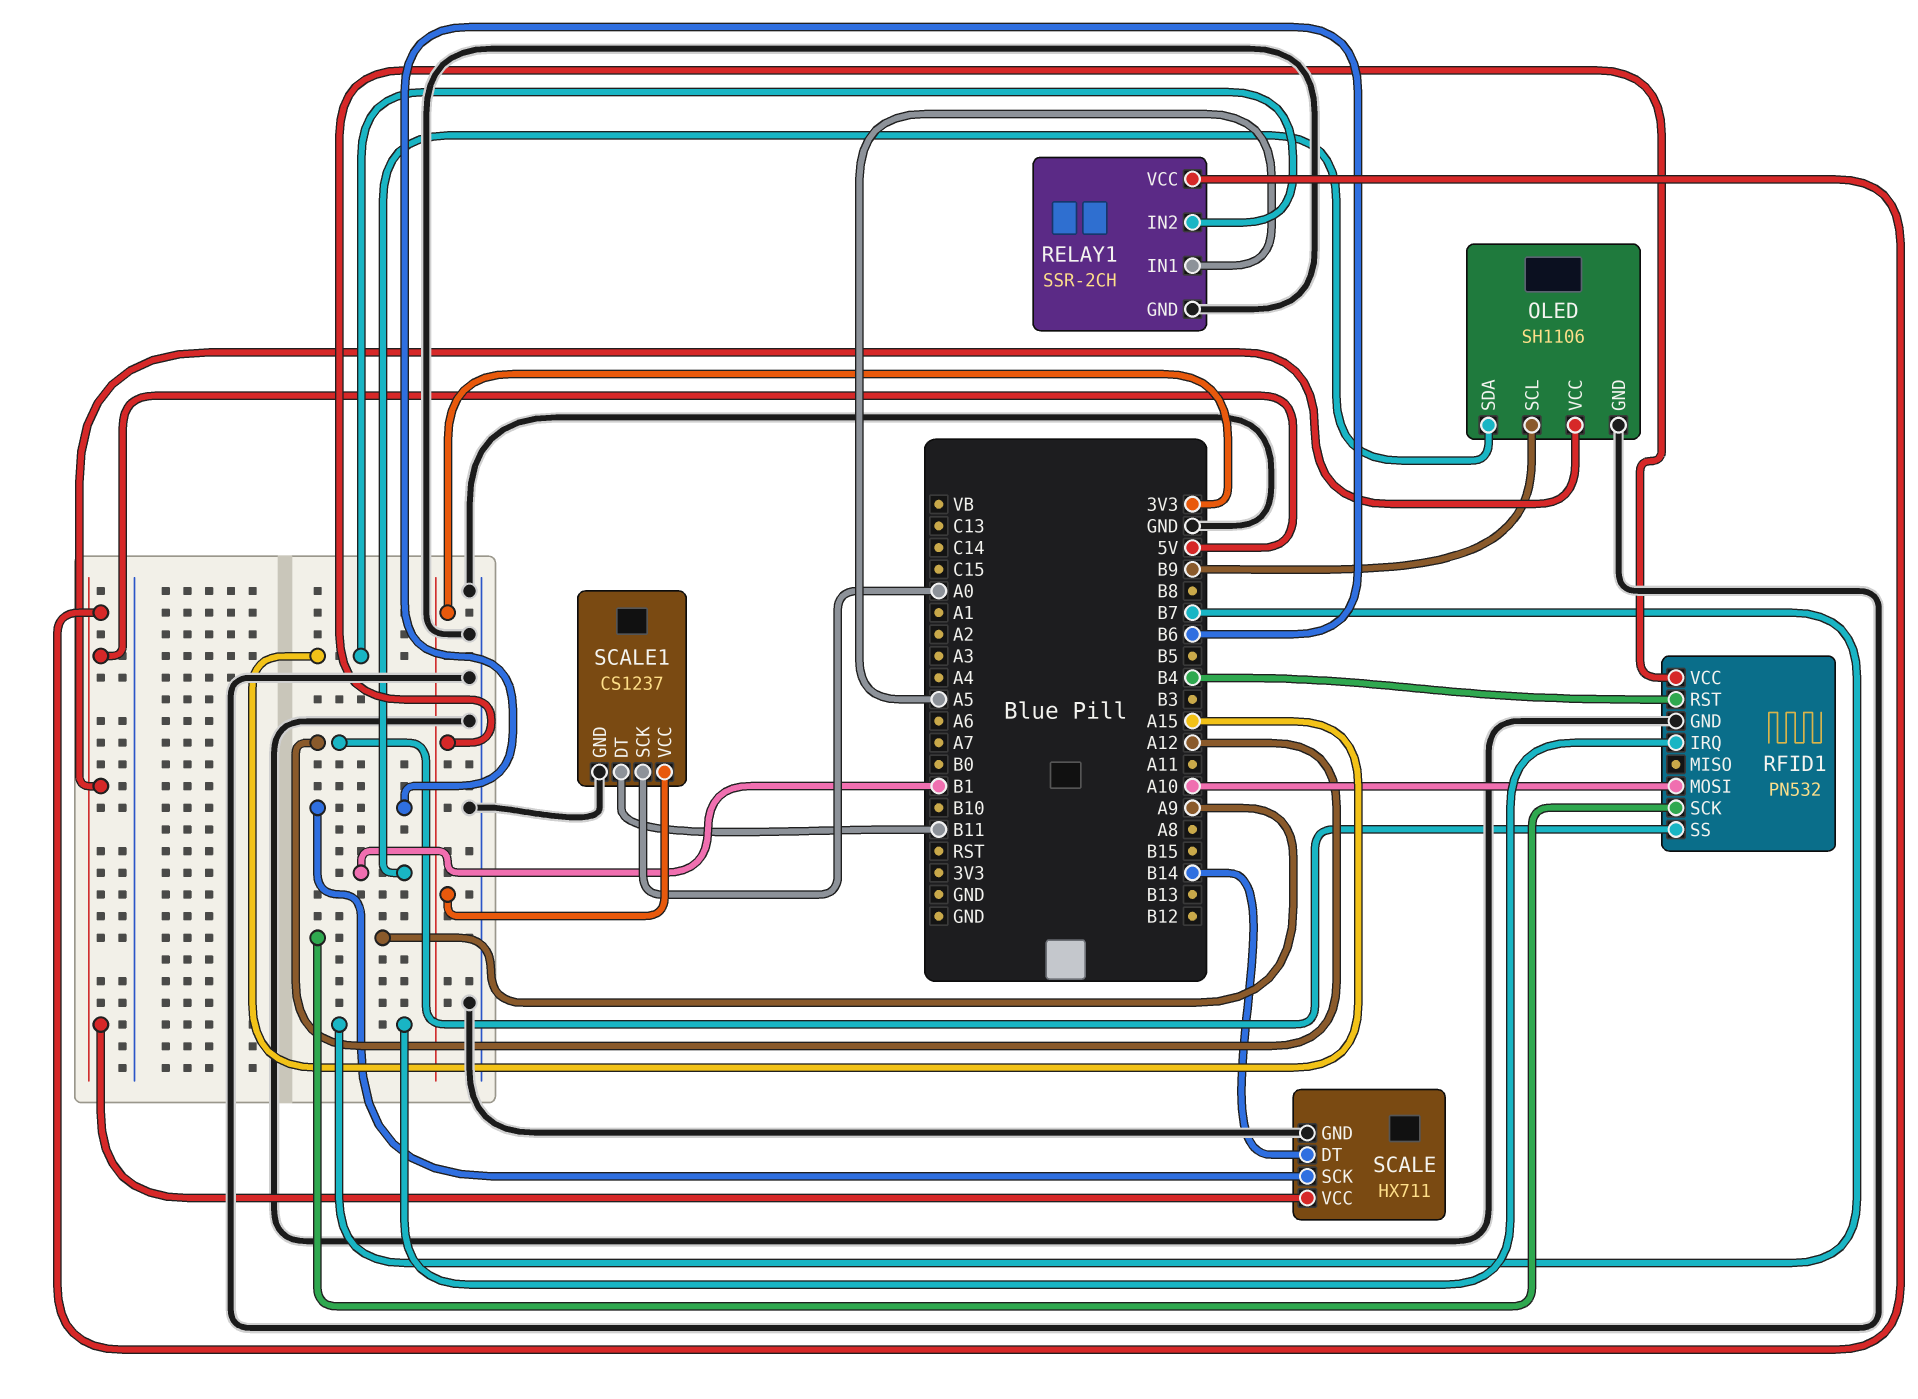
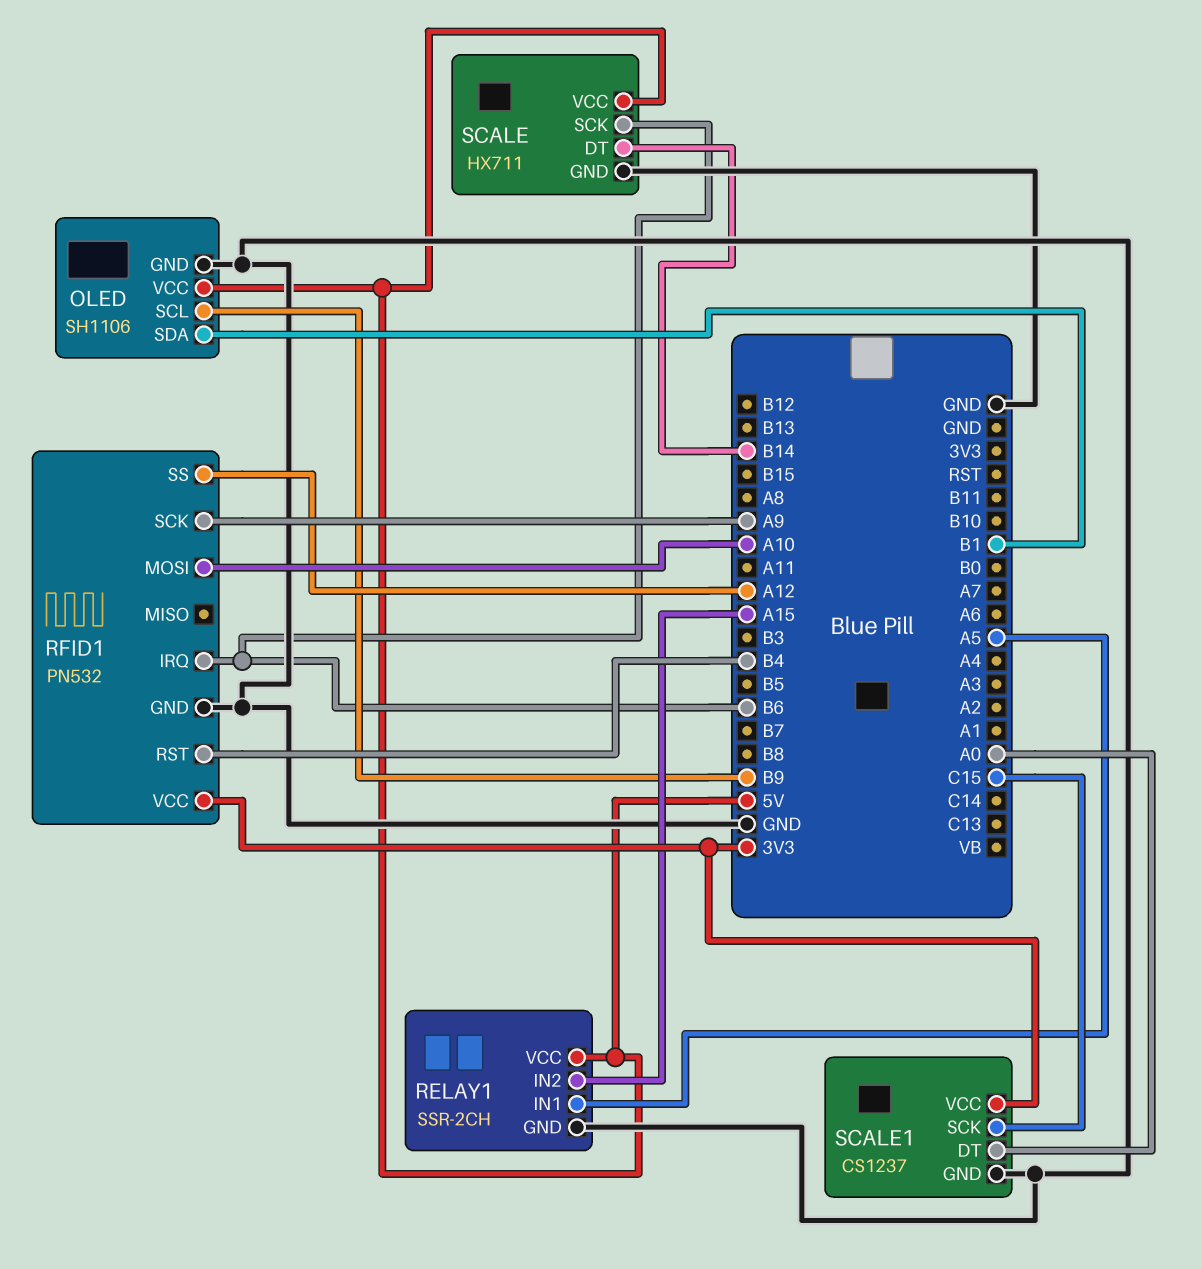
RFID1 pin IRQ: B7 -> B6
SCALE1 pin DT: B11 -> A0
SCALE1 pin SCK: A0 -> C15

